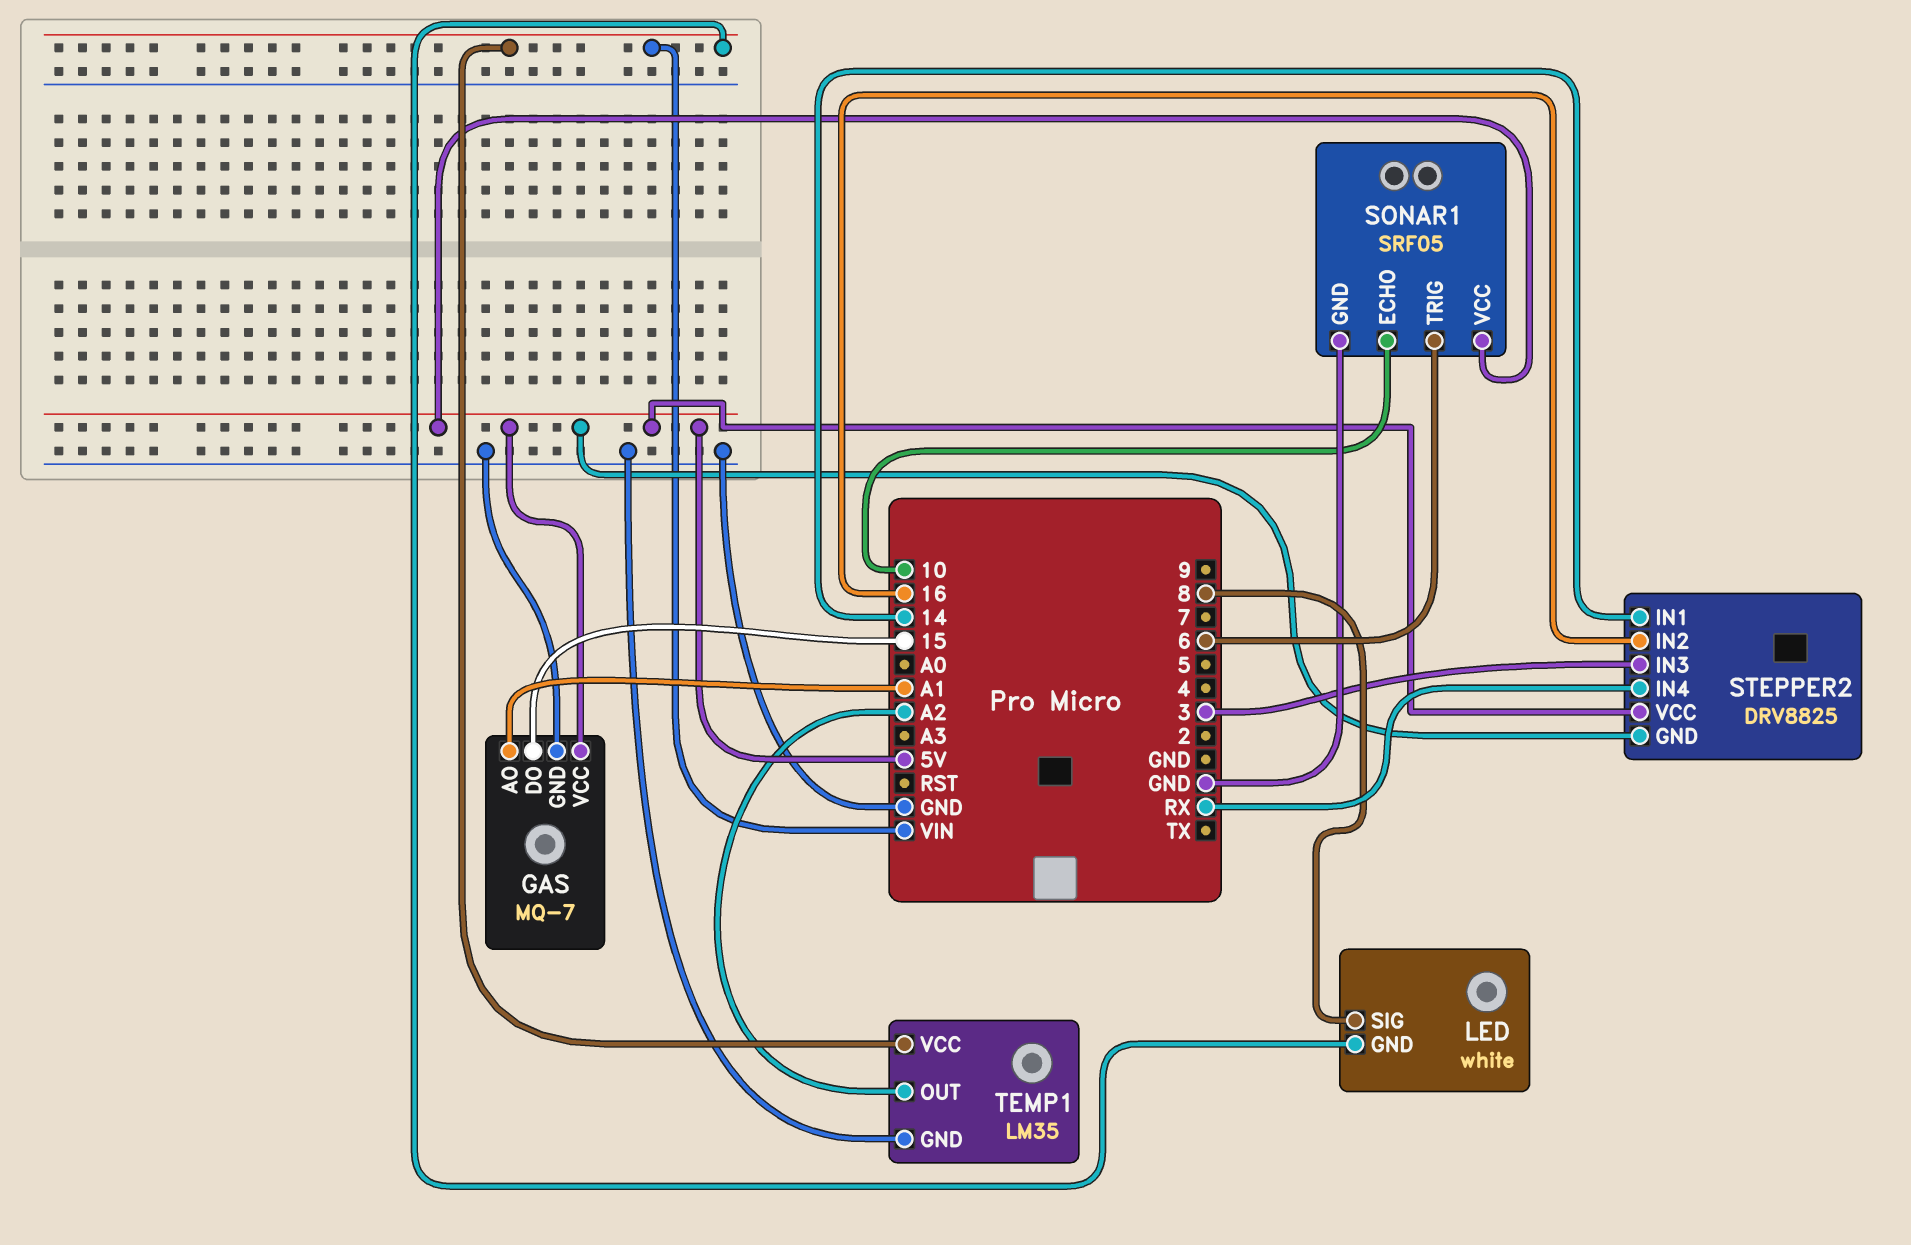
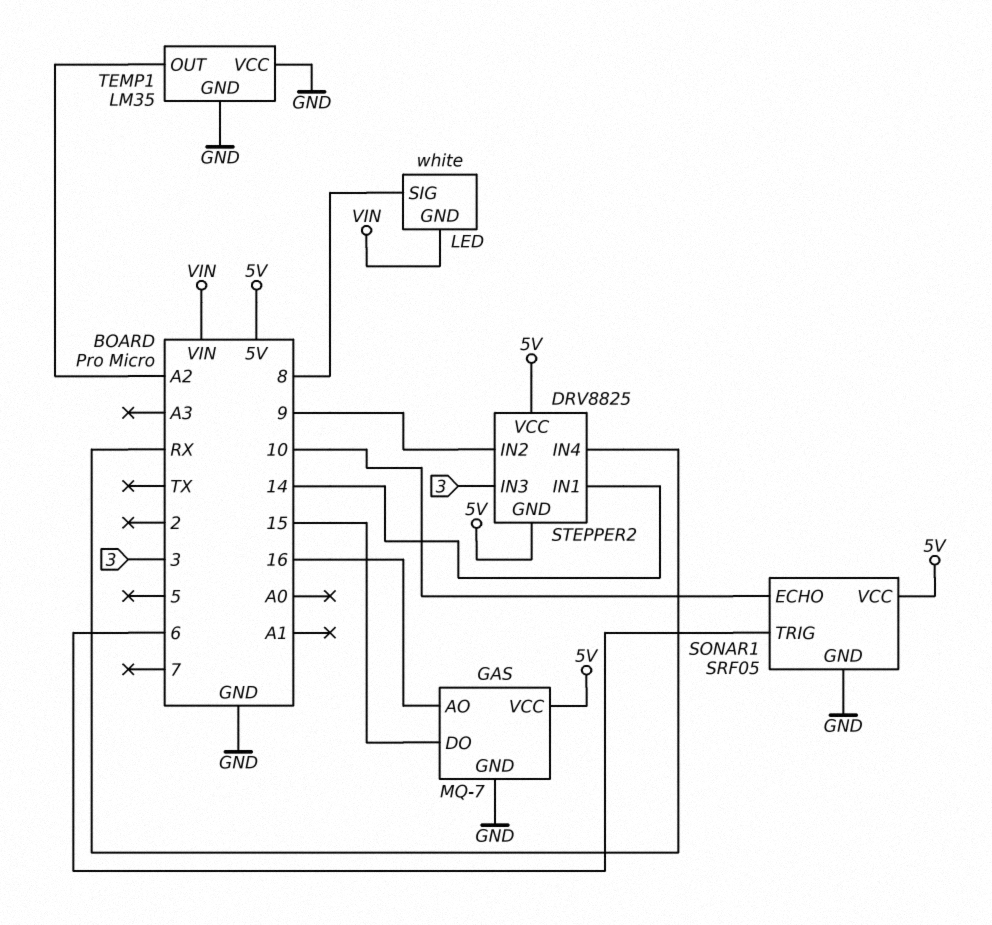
GAS pin AO: A1 -> 16
STEPPER2 pin IN2: 16 -> 9
TEMP1 pin VCC: VIN -> GND

